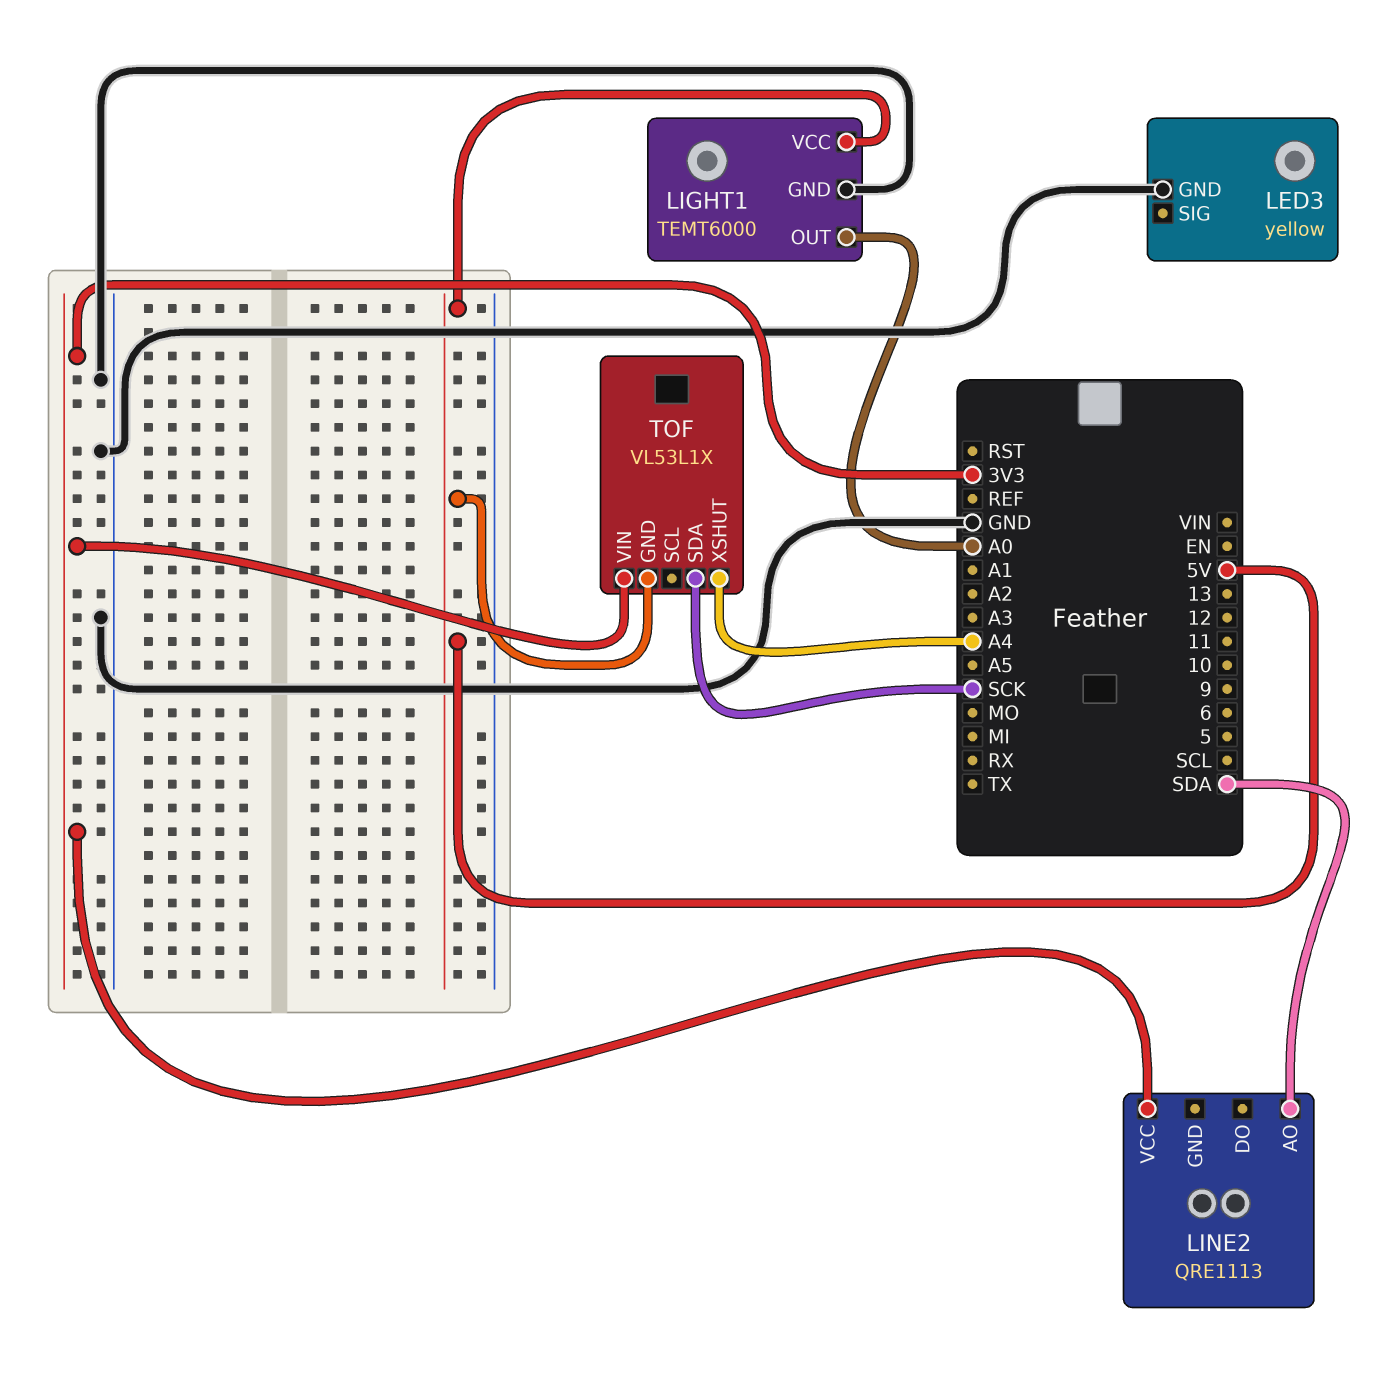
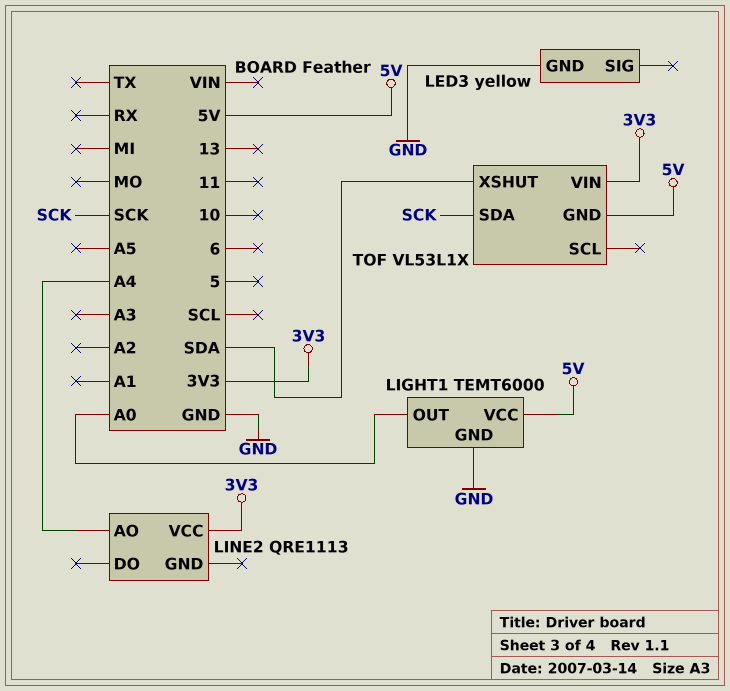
LINE2 pin AO: SDA -> A4
TOF pin XSHUT: A4 -> SDA

